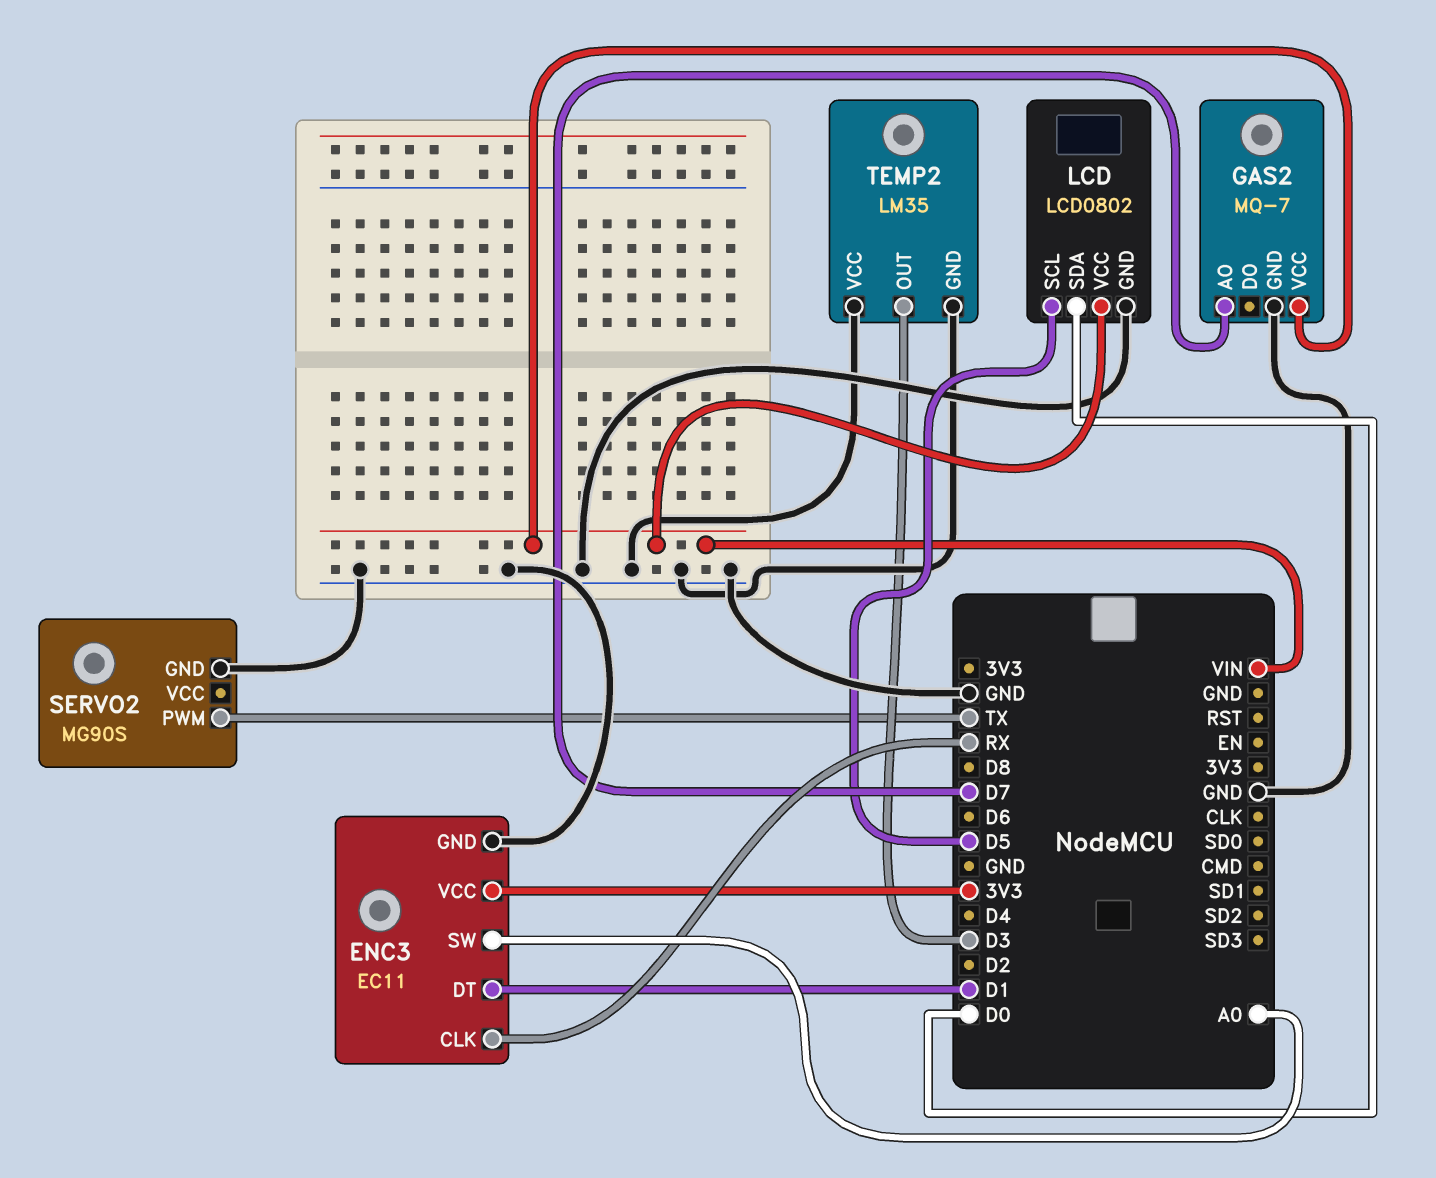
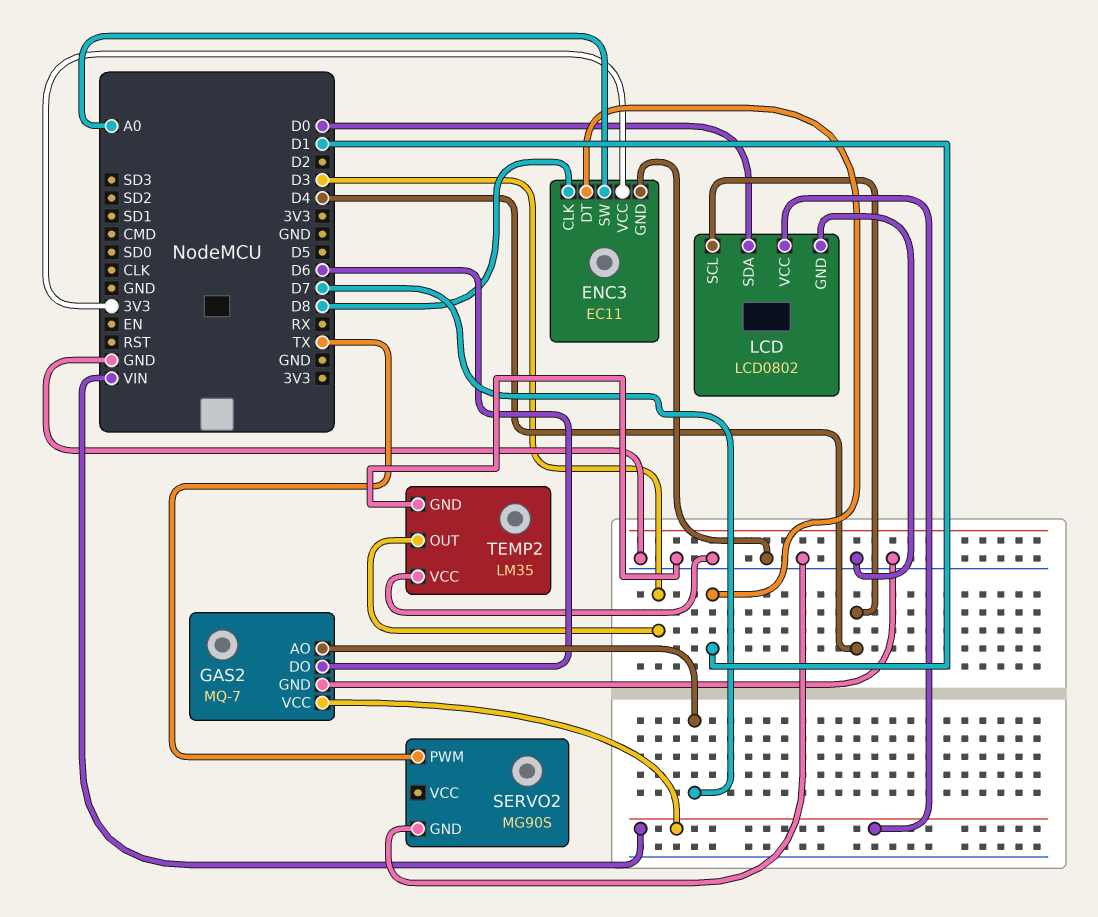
ENC3 pin CLK: RX -> D8
GAS2 pin DO: none -> D6
LCD pin SCL: D5 -> D4

